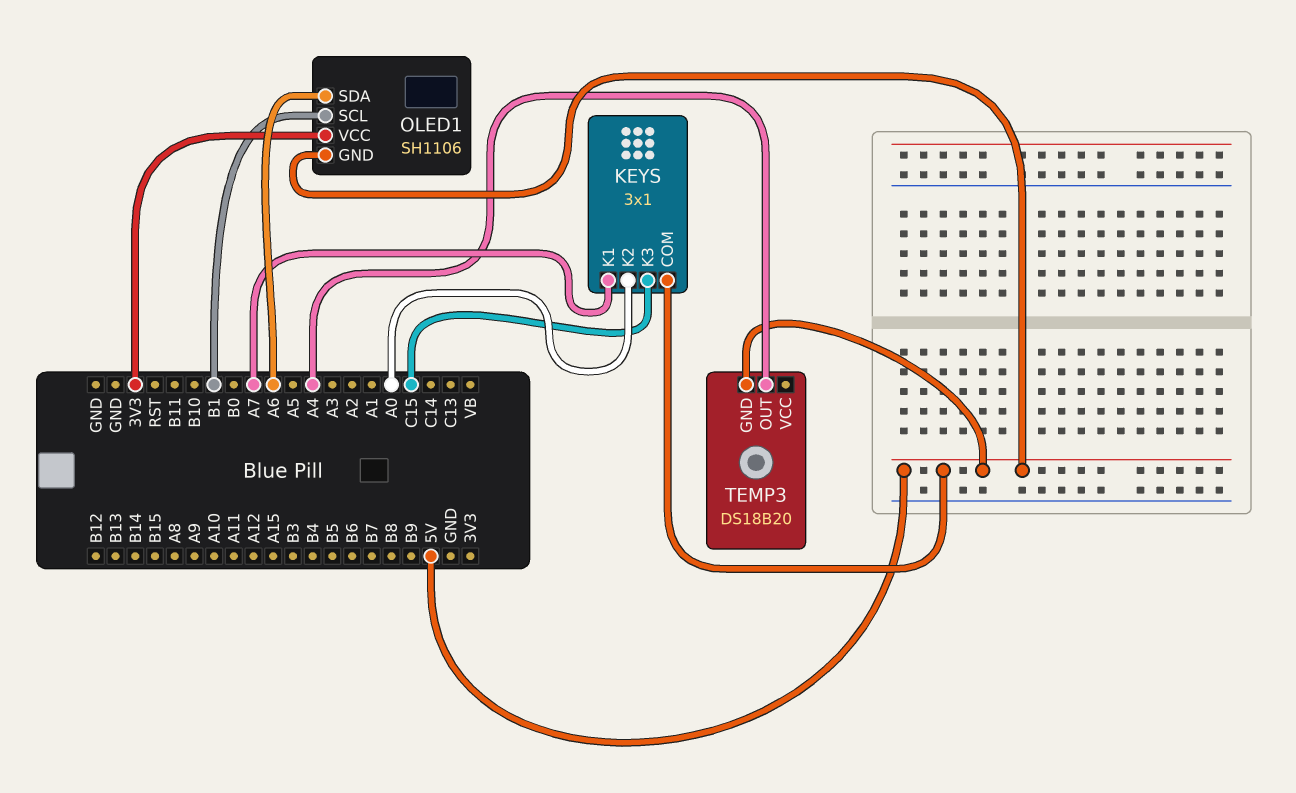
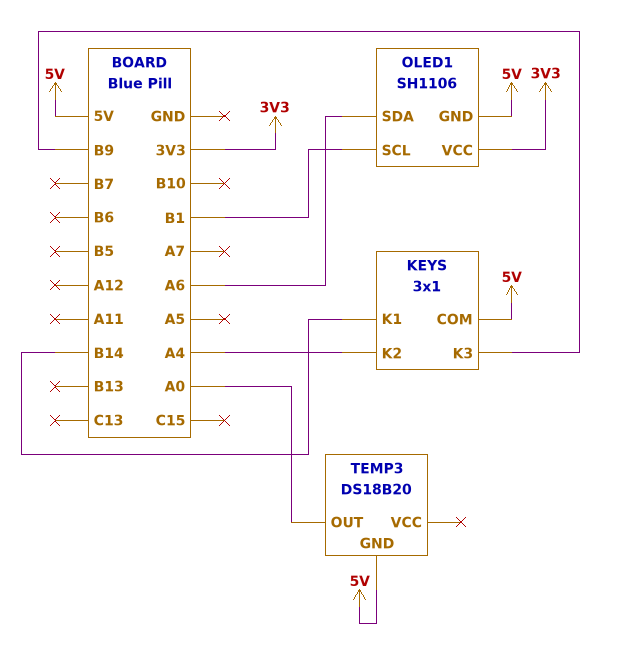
KEYS pin K1: A7 -> B14
KEYS pin K2: A0 -> A4
KEYS pin K3: C15 -> B9
TEMP3 pin OUT: A4 -> A0

